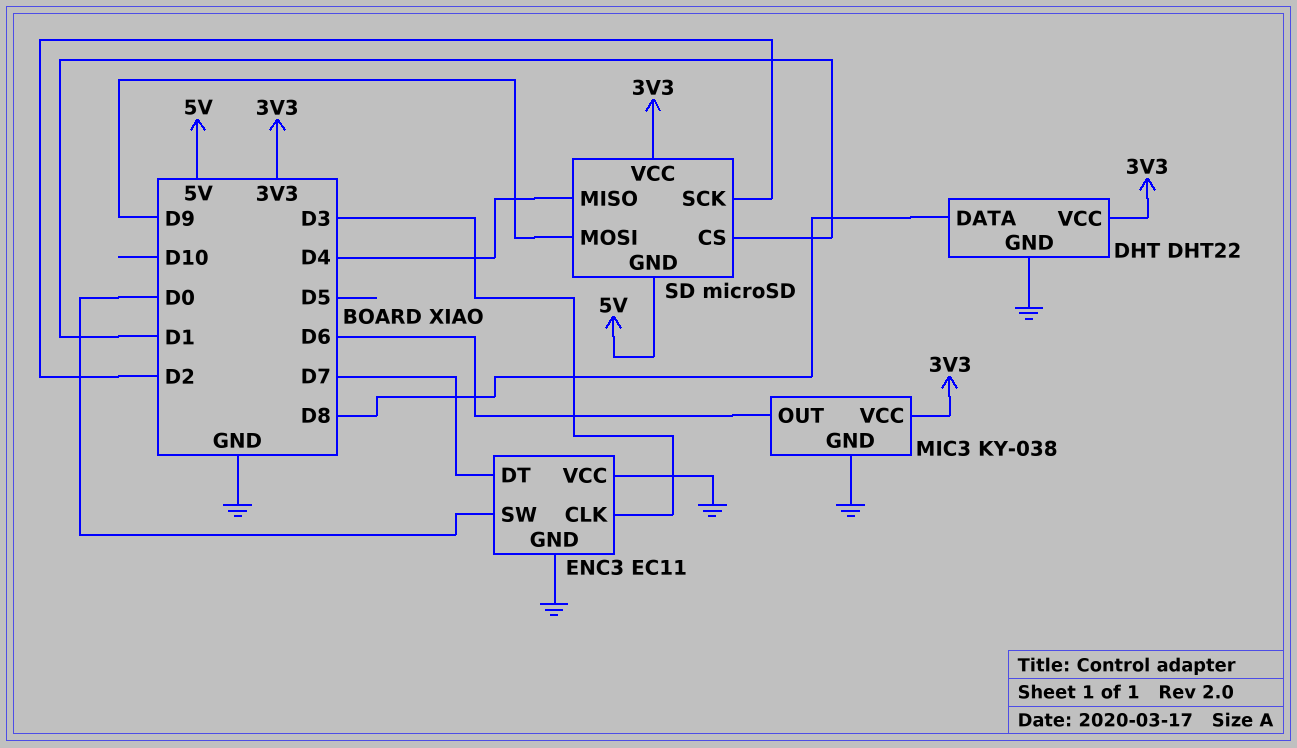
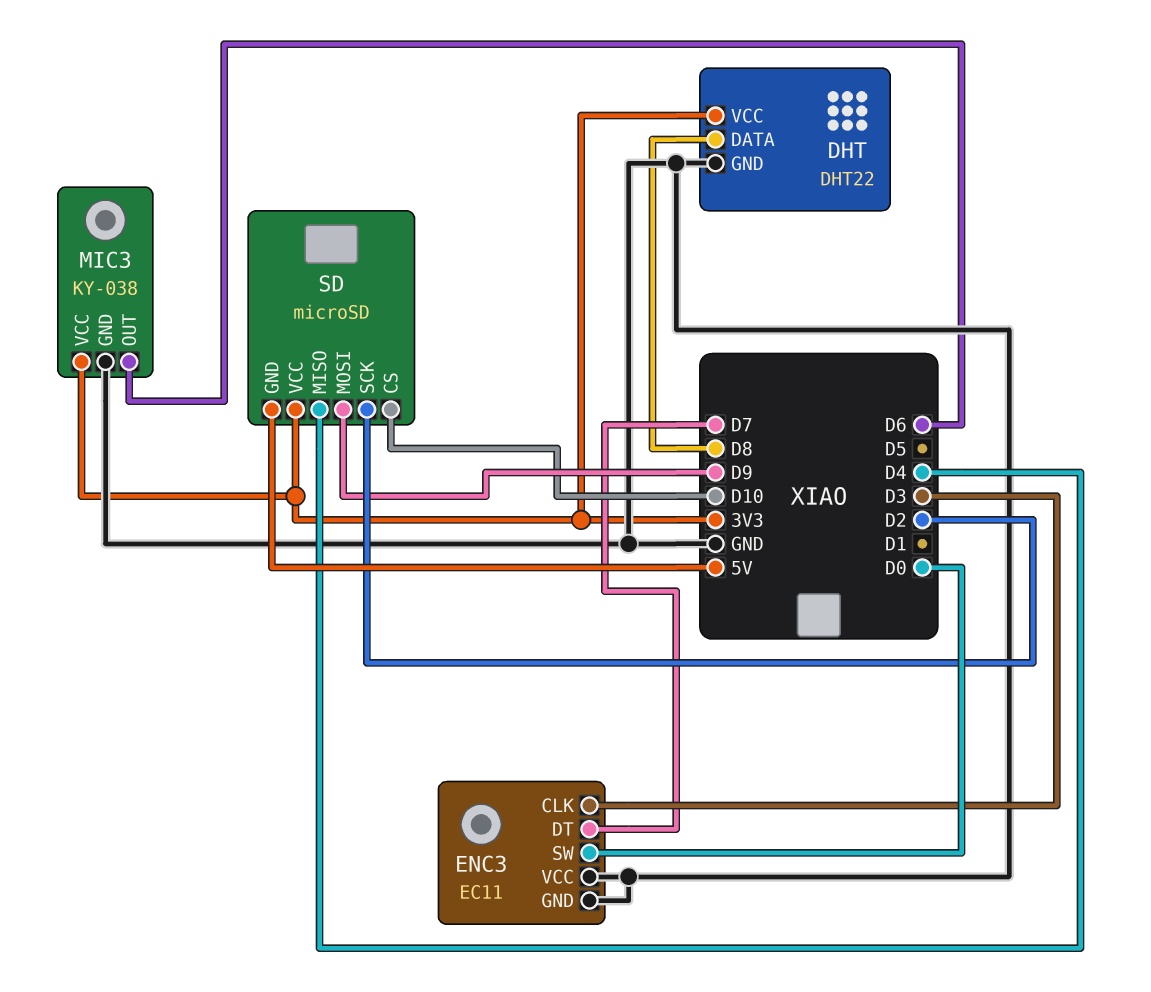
SD pin CS: D1 -> D10

